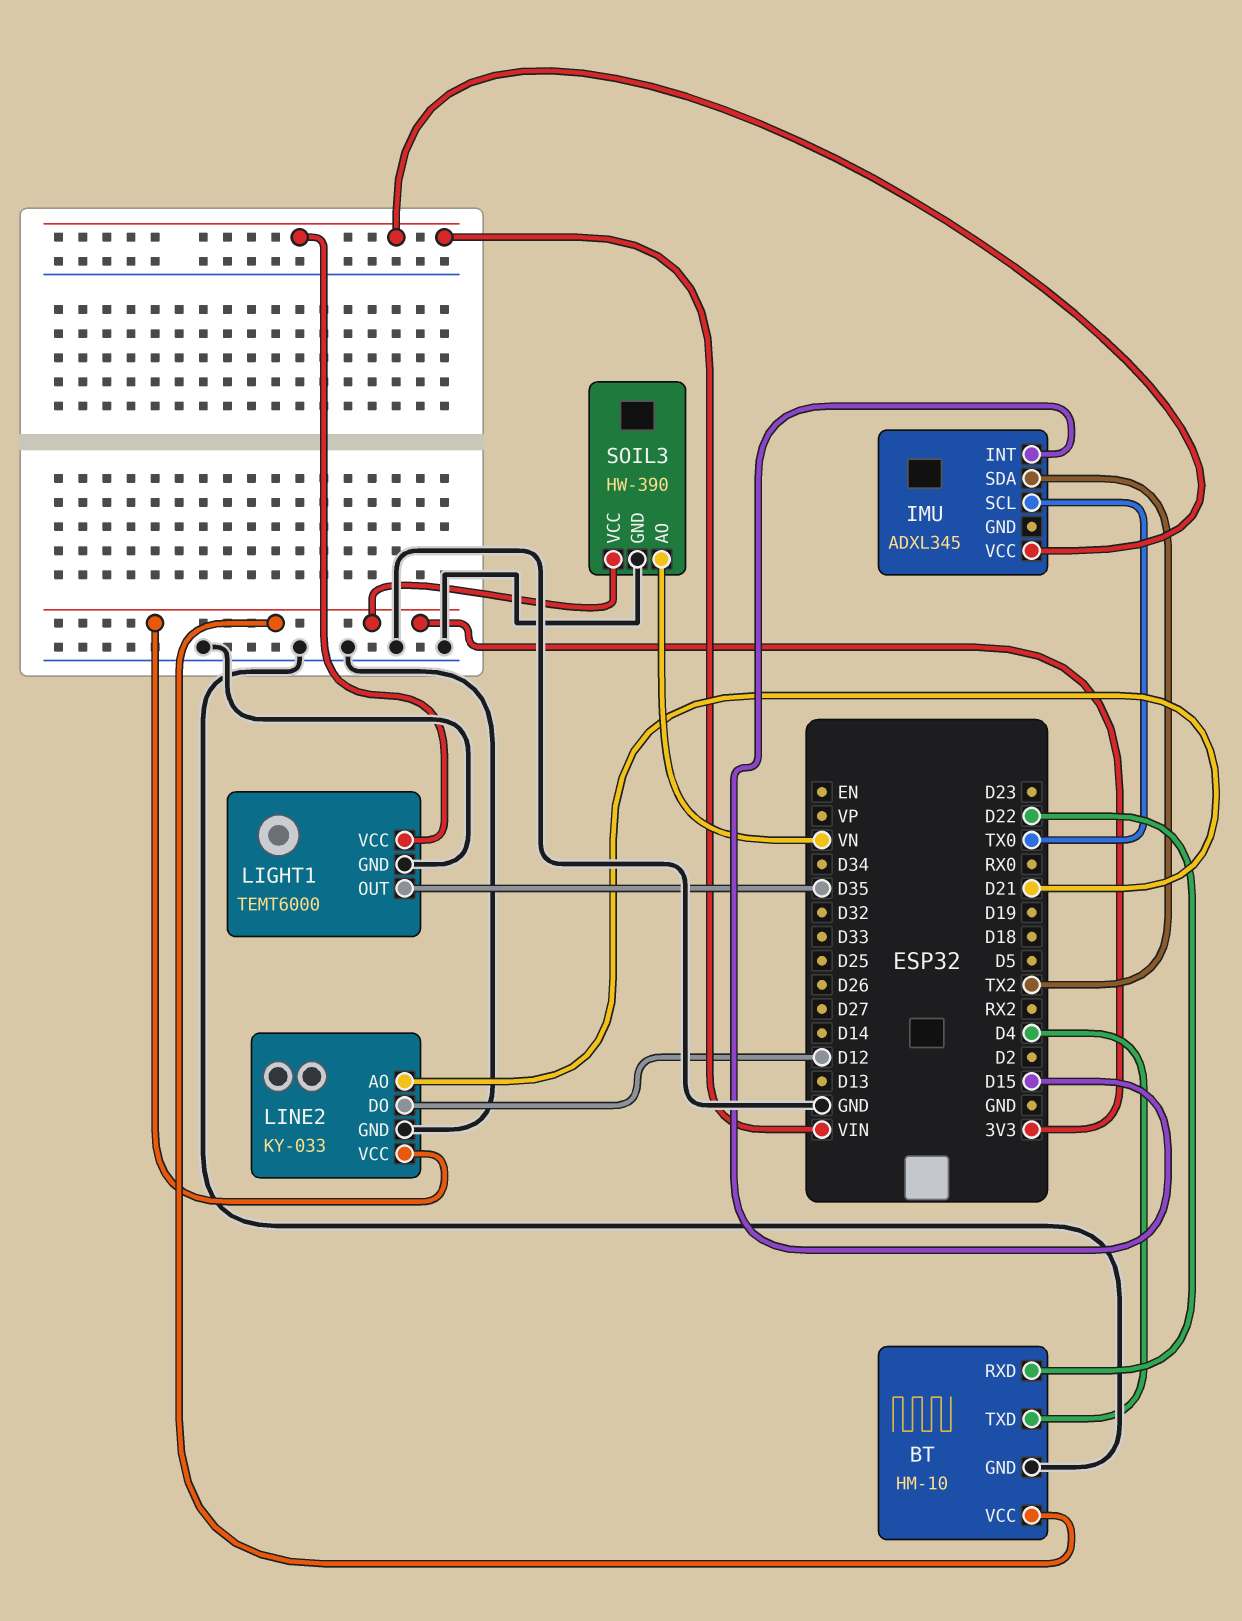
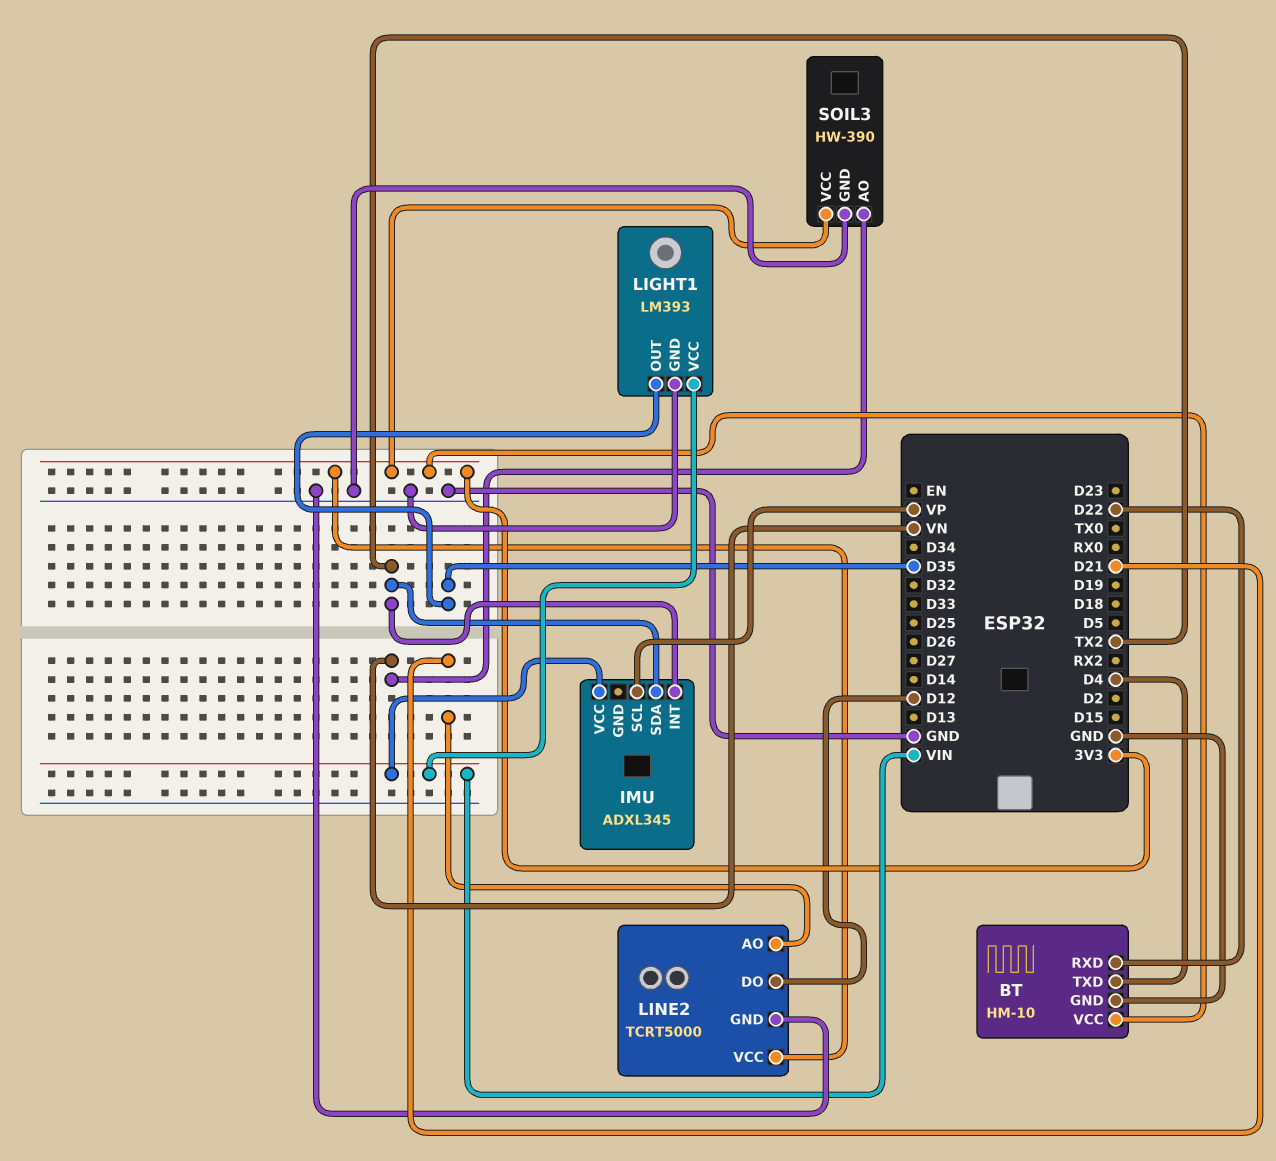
IMU pin INT: D15 -> TX2
IMU pin SCL: TX0 -> VP
LIGHT1: TEMT6000 -> LM393
LINE2: KY-033 -> TCRT5000

